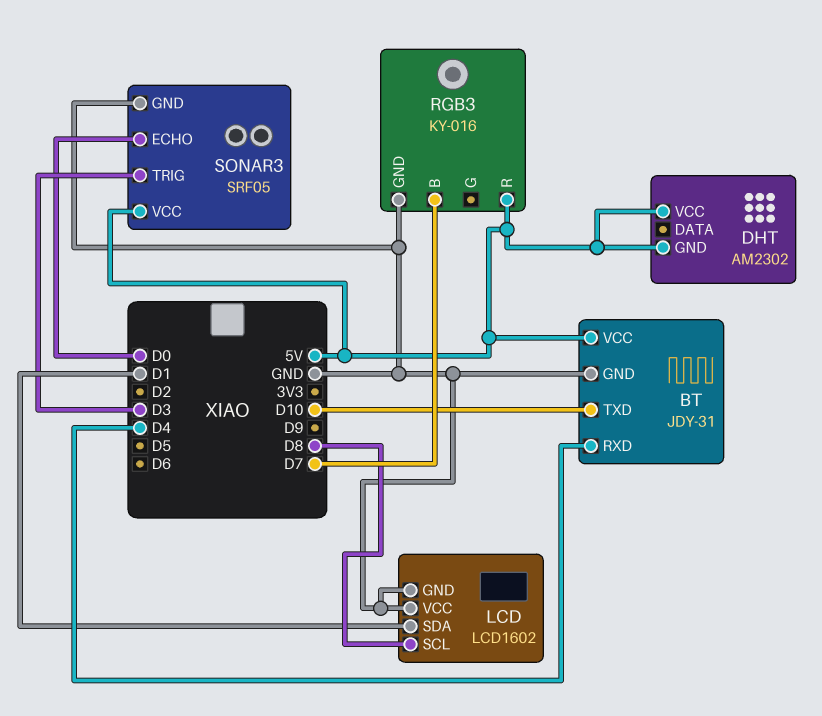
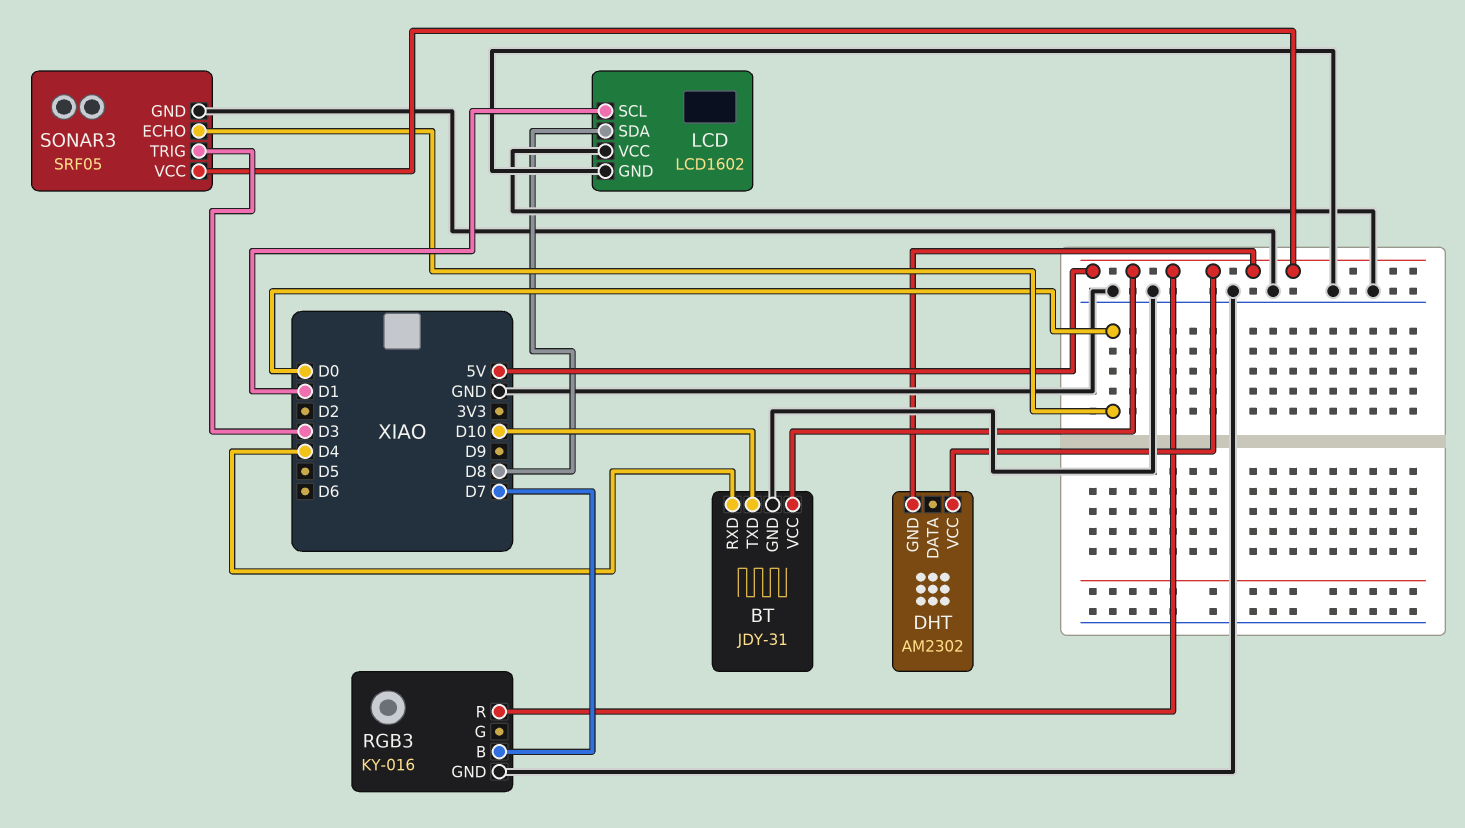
LCD pin SCL: D8 -> D1
LCD pin SDA: D1 -> D8

